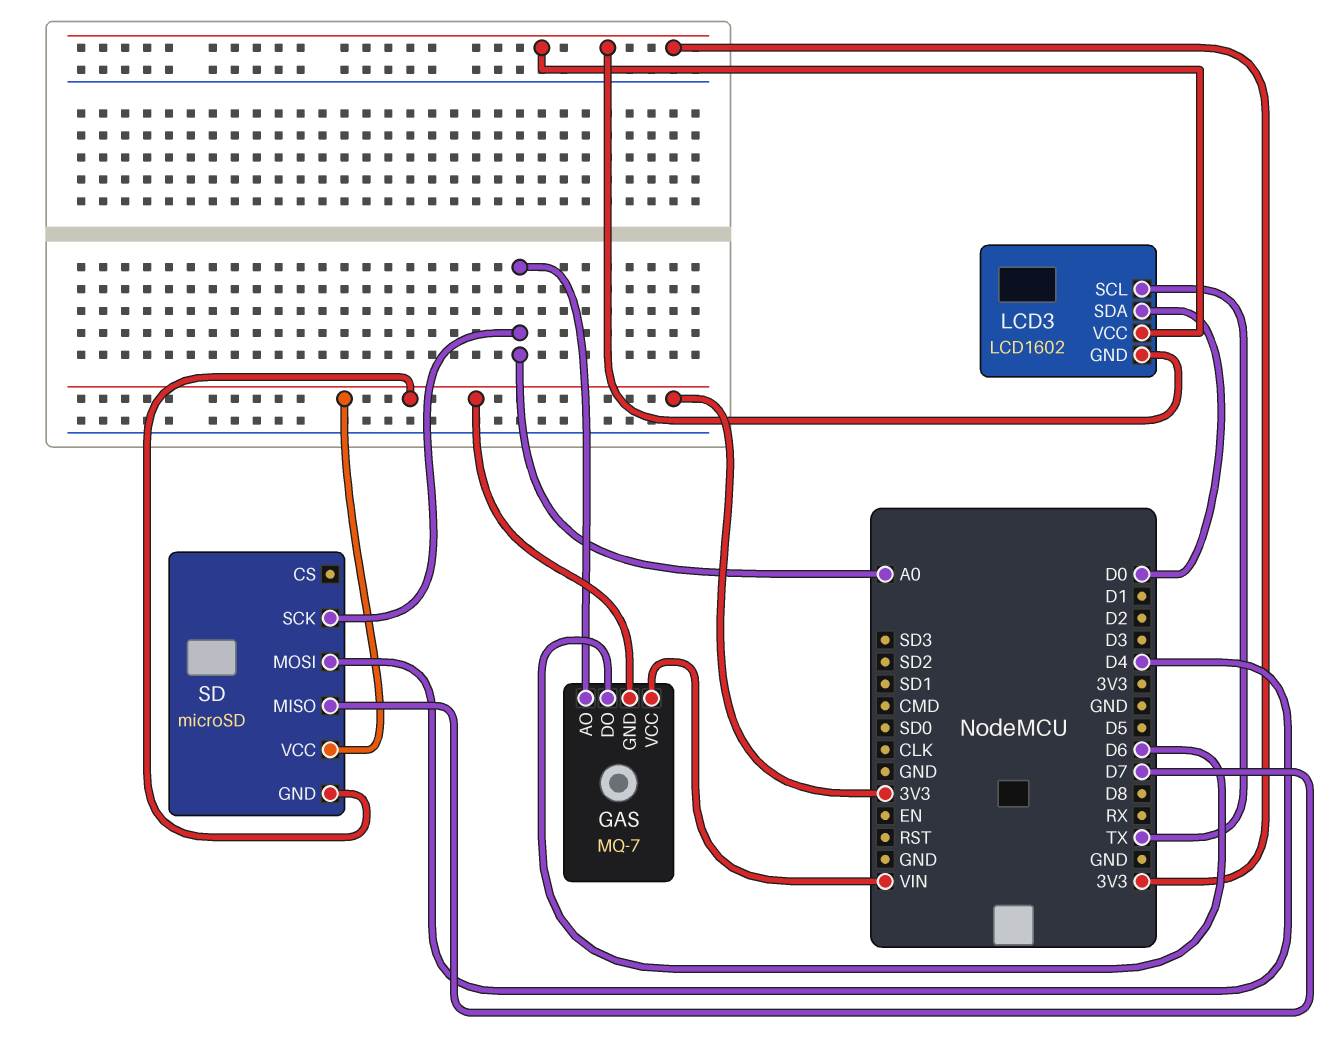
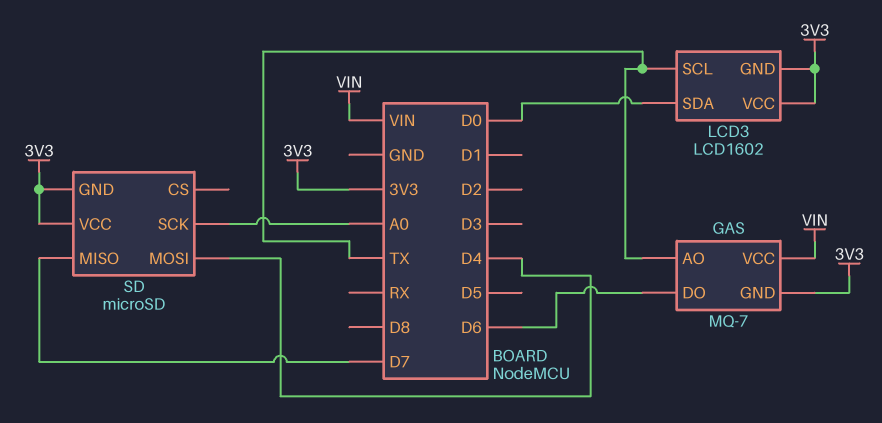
GAS pin AO: A0 -> TX

